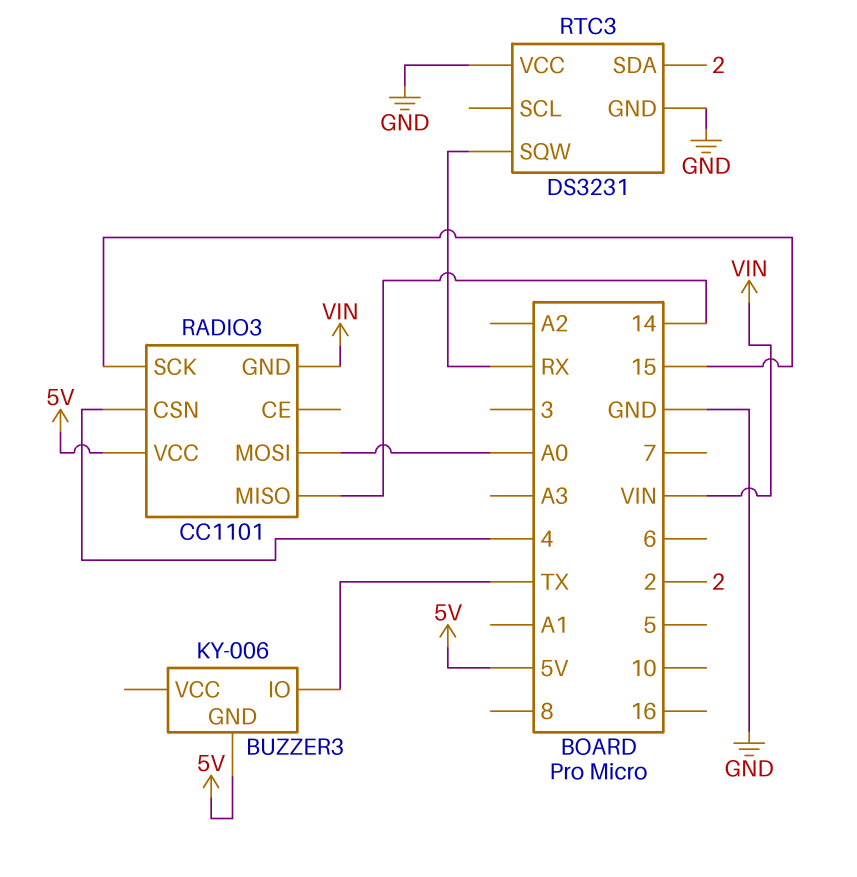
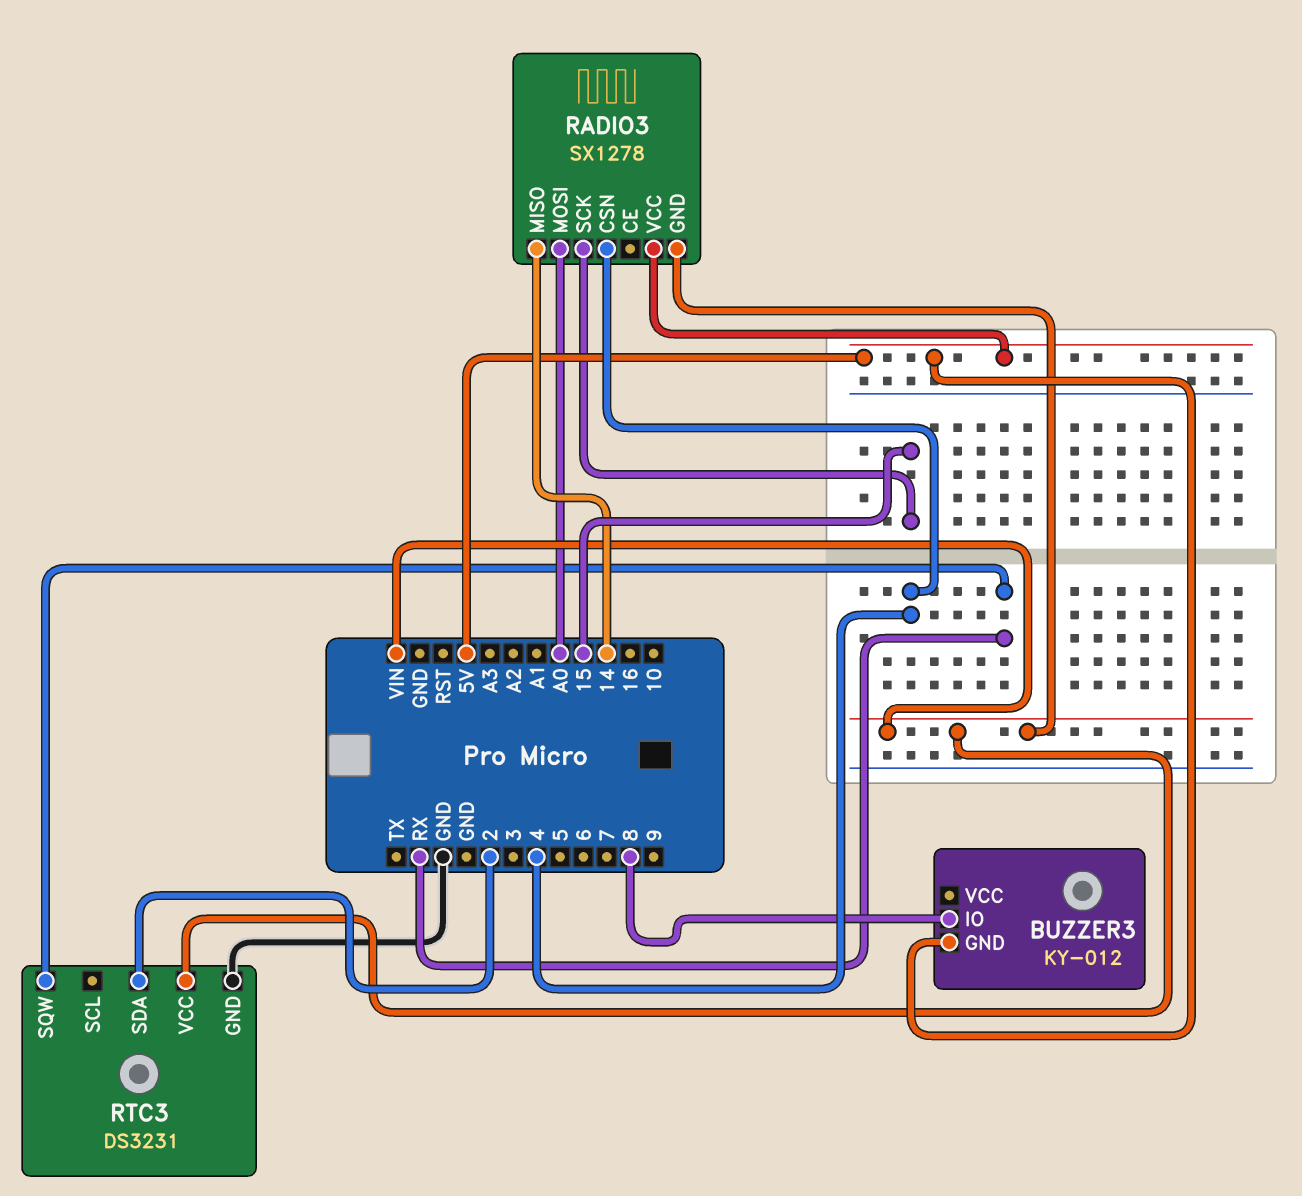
BUZZER3: KY-006 -> KY-012
BUZZER3 pin IO: TX -> 8
RADIO3: CC1101 -> SX1278
RTC3 pin VCC: GND -> VIN

